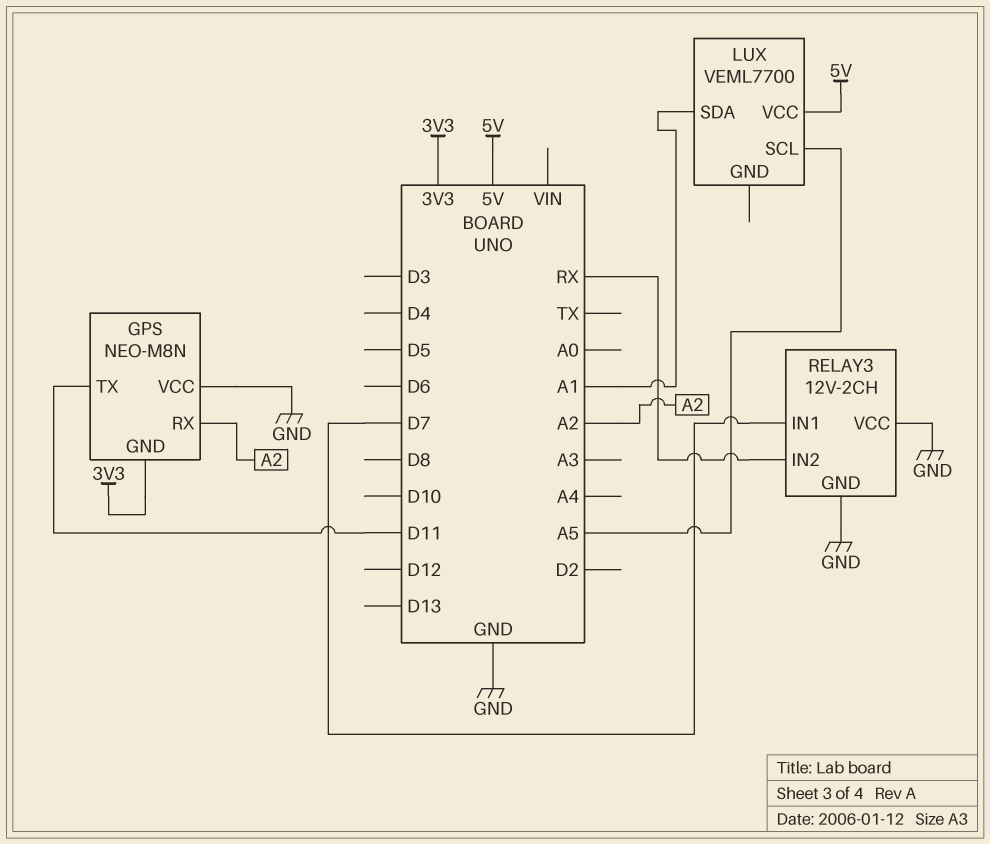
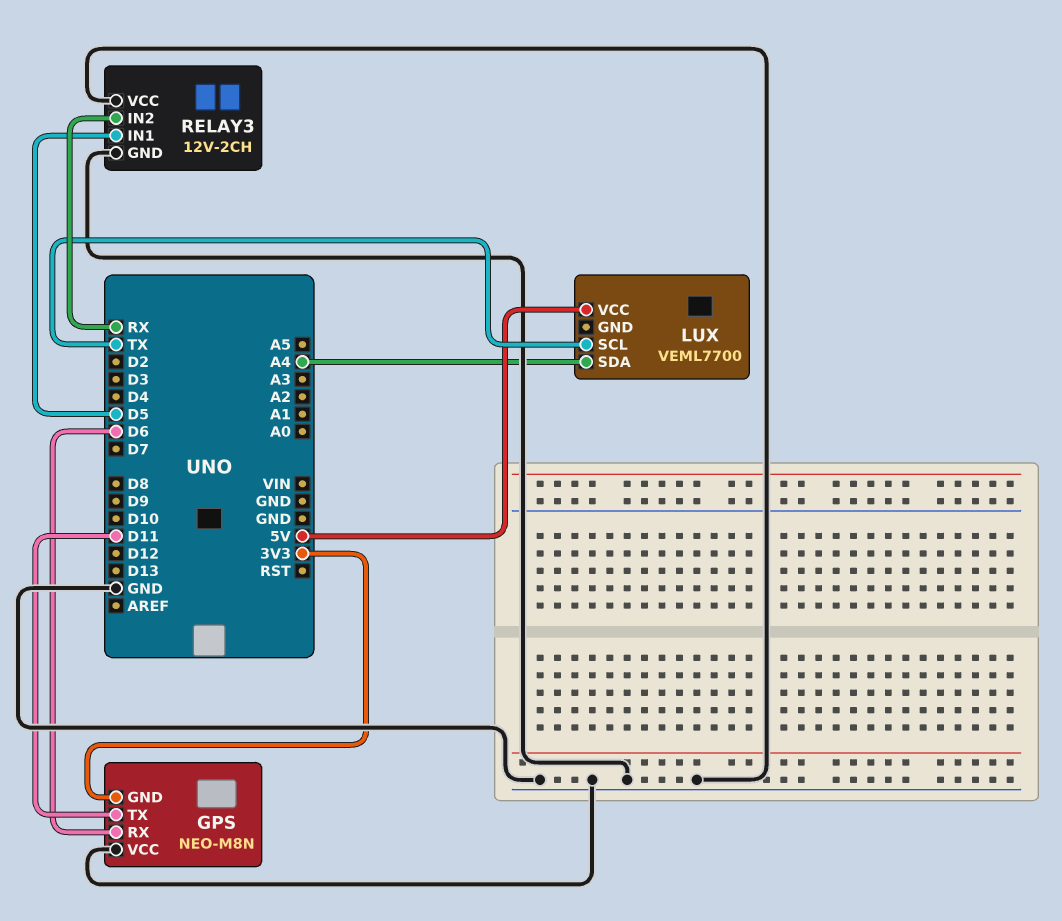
GPS pin RX: A2 -> D6
LUX pin SCL: A5 -> TX
LUX pin SDA: A1 -> A4
RELAY3 pin IN1: D7 -> D5

